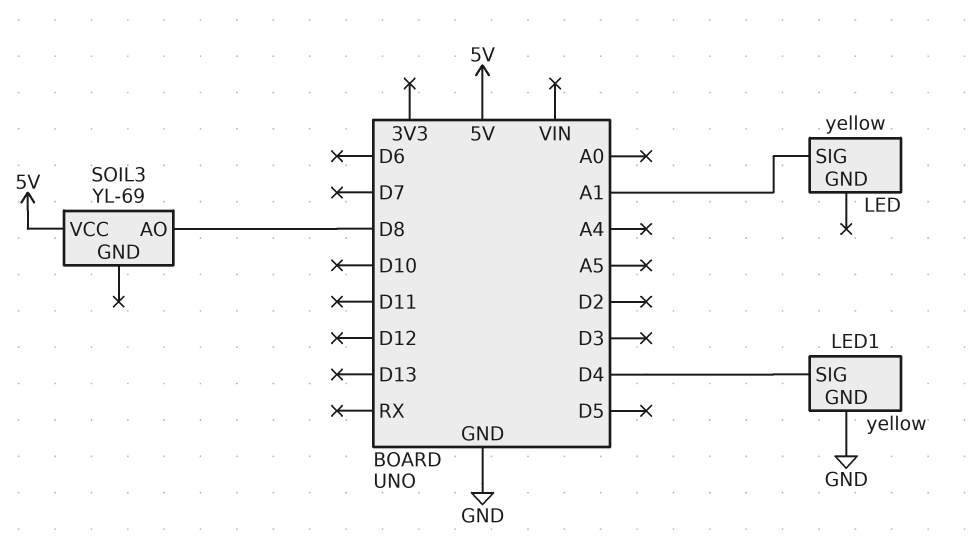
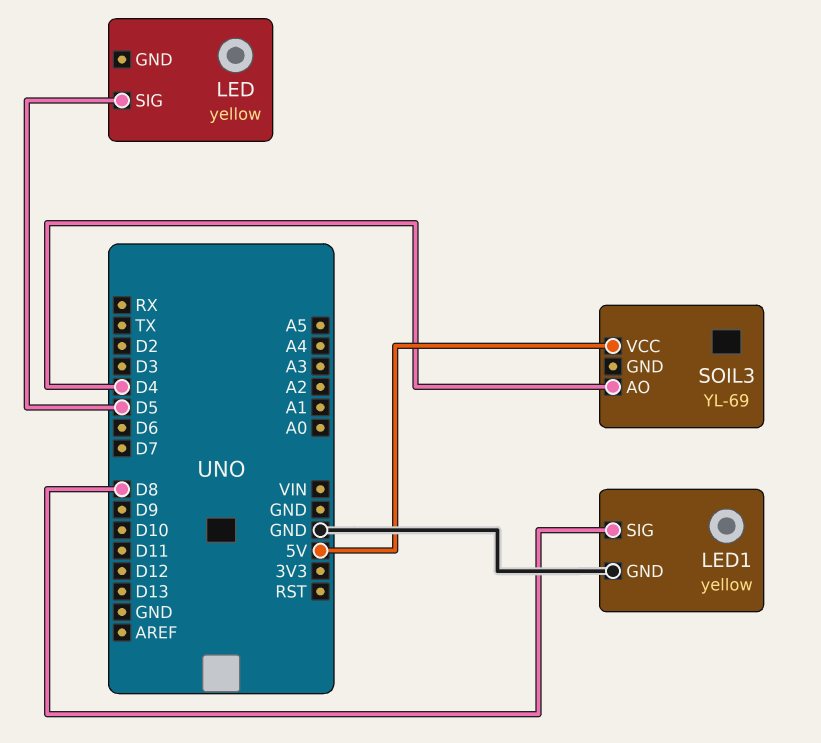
LED pin SIG: A1 -> D5
LED1 pin SIG: D4 -> D8
SOIL3 pin AO: D8 -> D4

